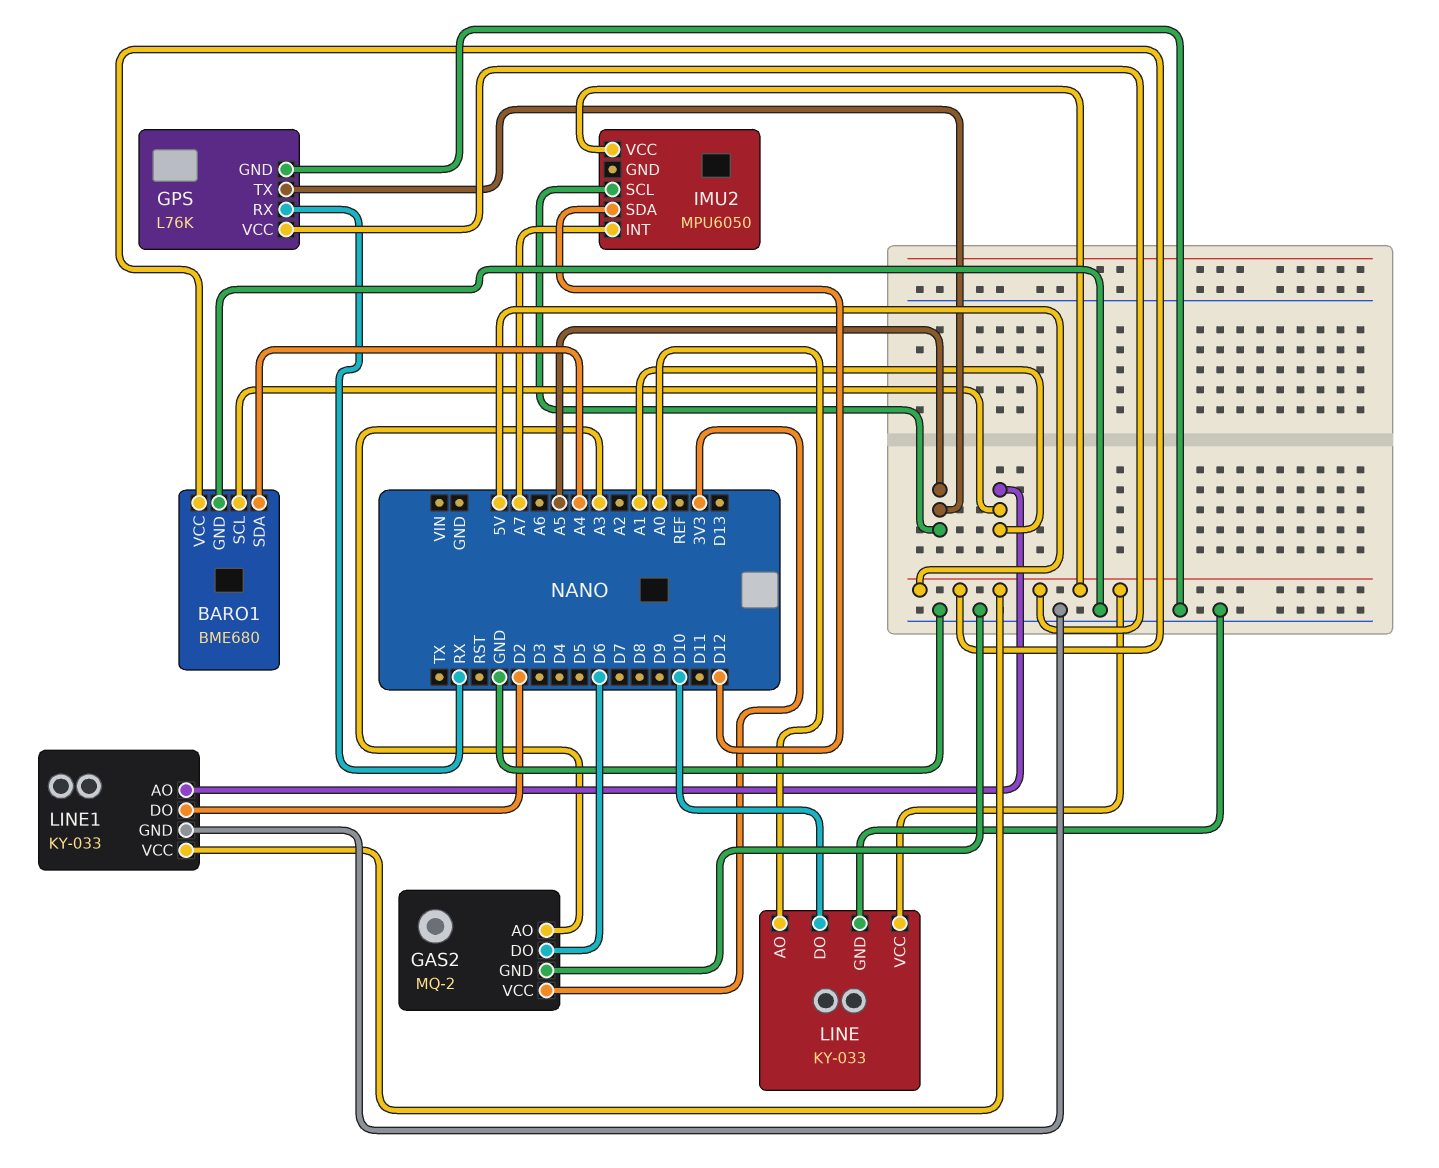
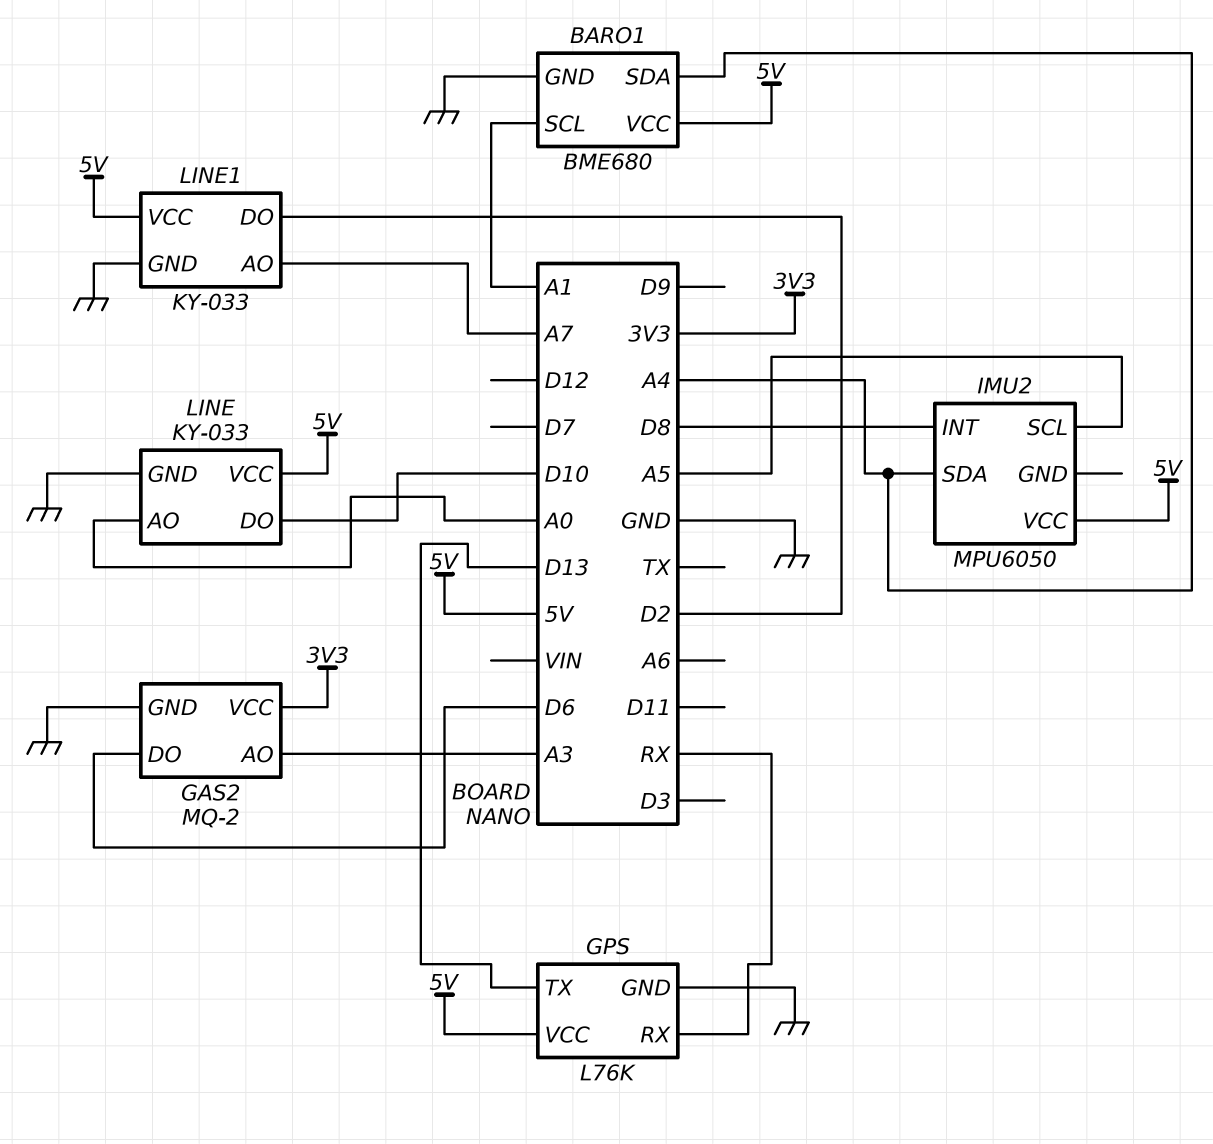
GPS pin TX: A5 -> D13
IMU2 pin INT: A7 -> D8
IMU2 pin SDA: D12 -> A4
LINE1 pin AO: A1 -> A7

